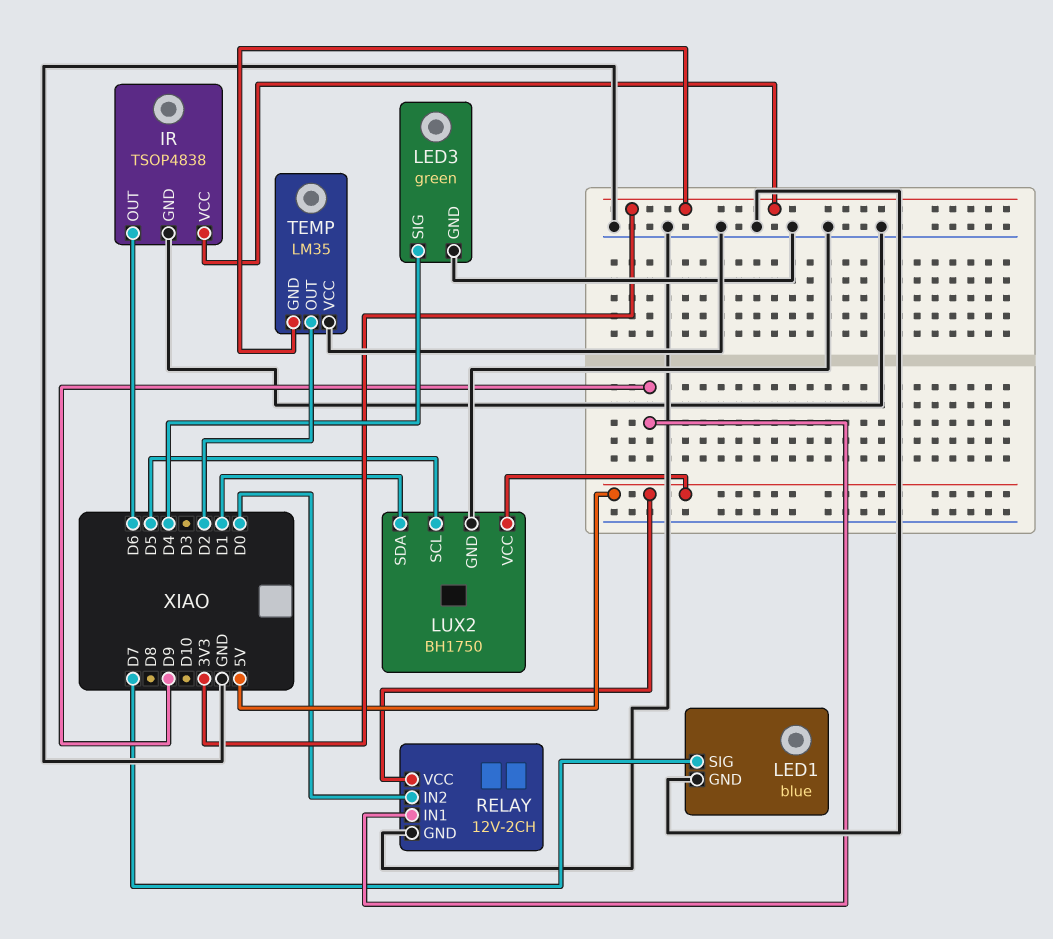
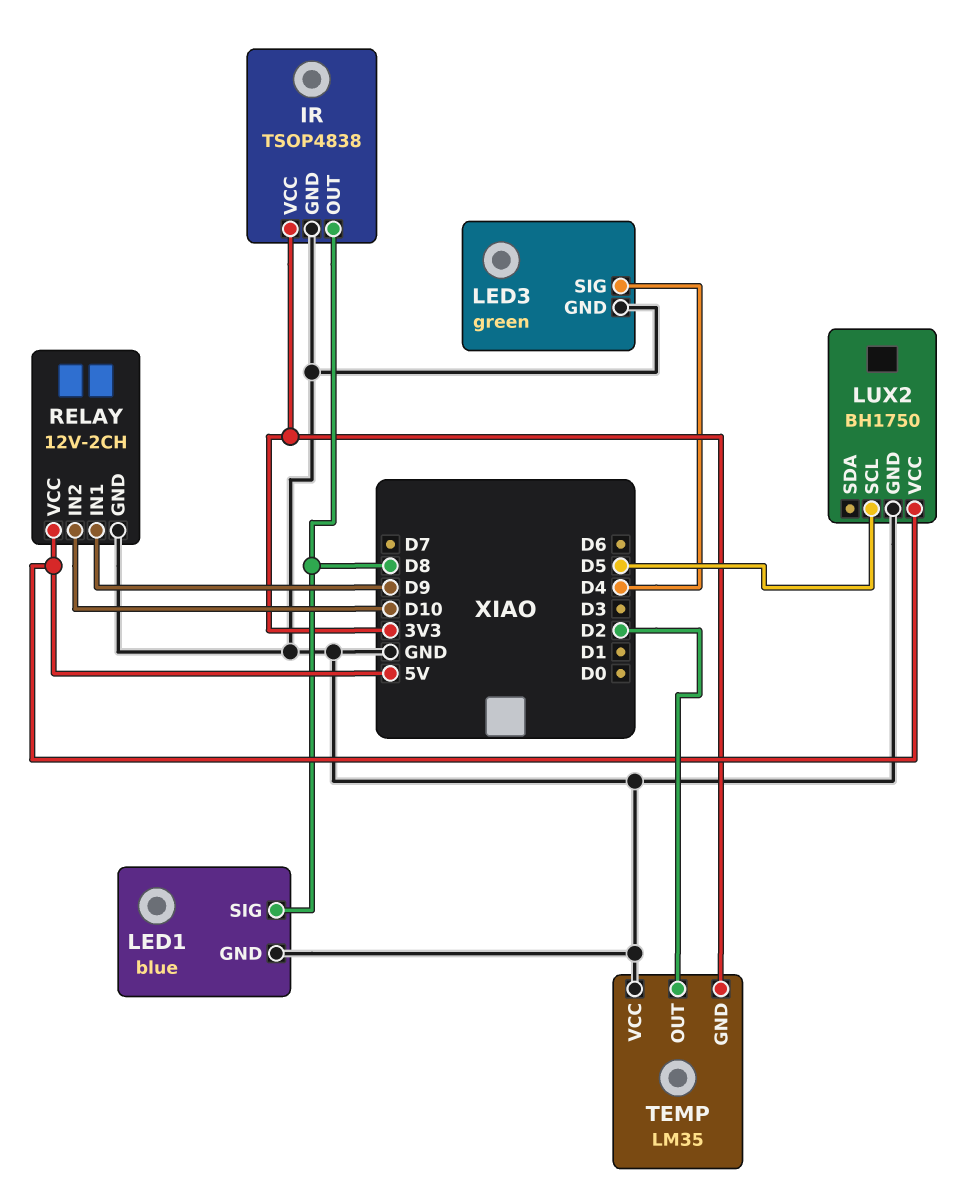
IR pin OUT: D6 -> D8
LED1 pin SIG: D7 -> D8
LUX2 pin SDA: D1 -> none
RELAY pin IN2: D0 -> D10

